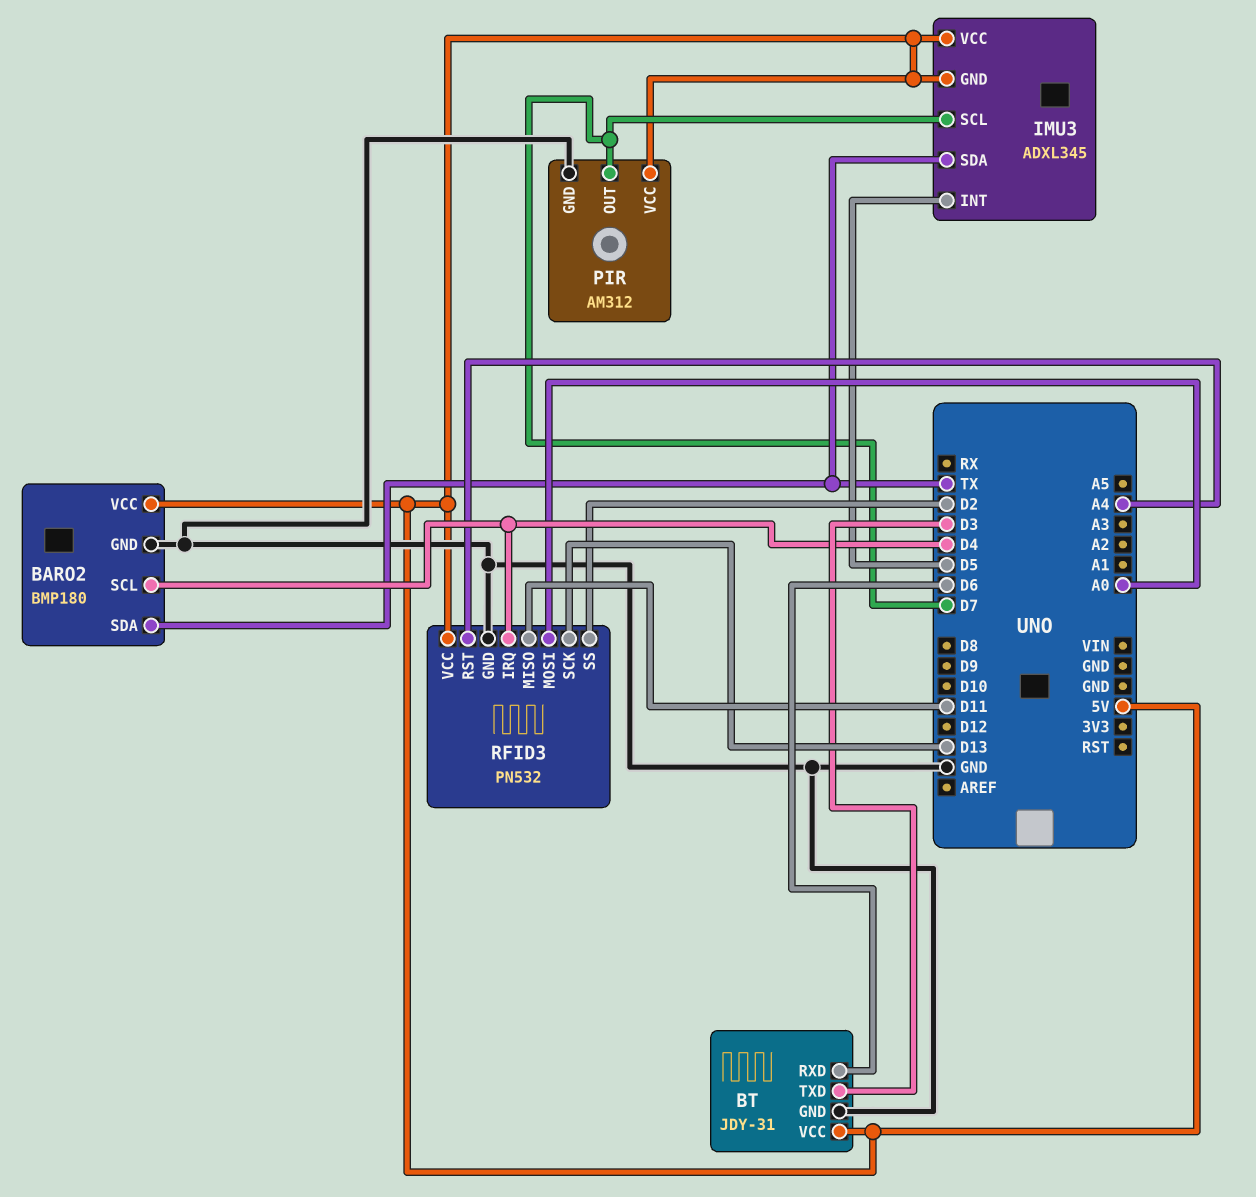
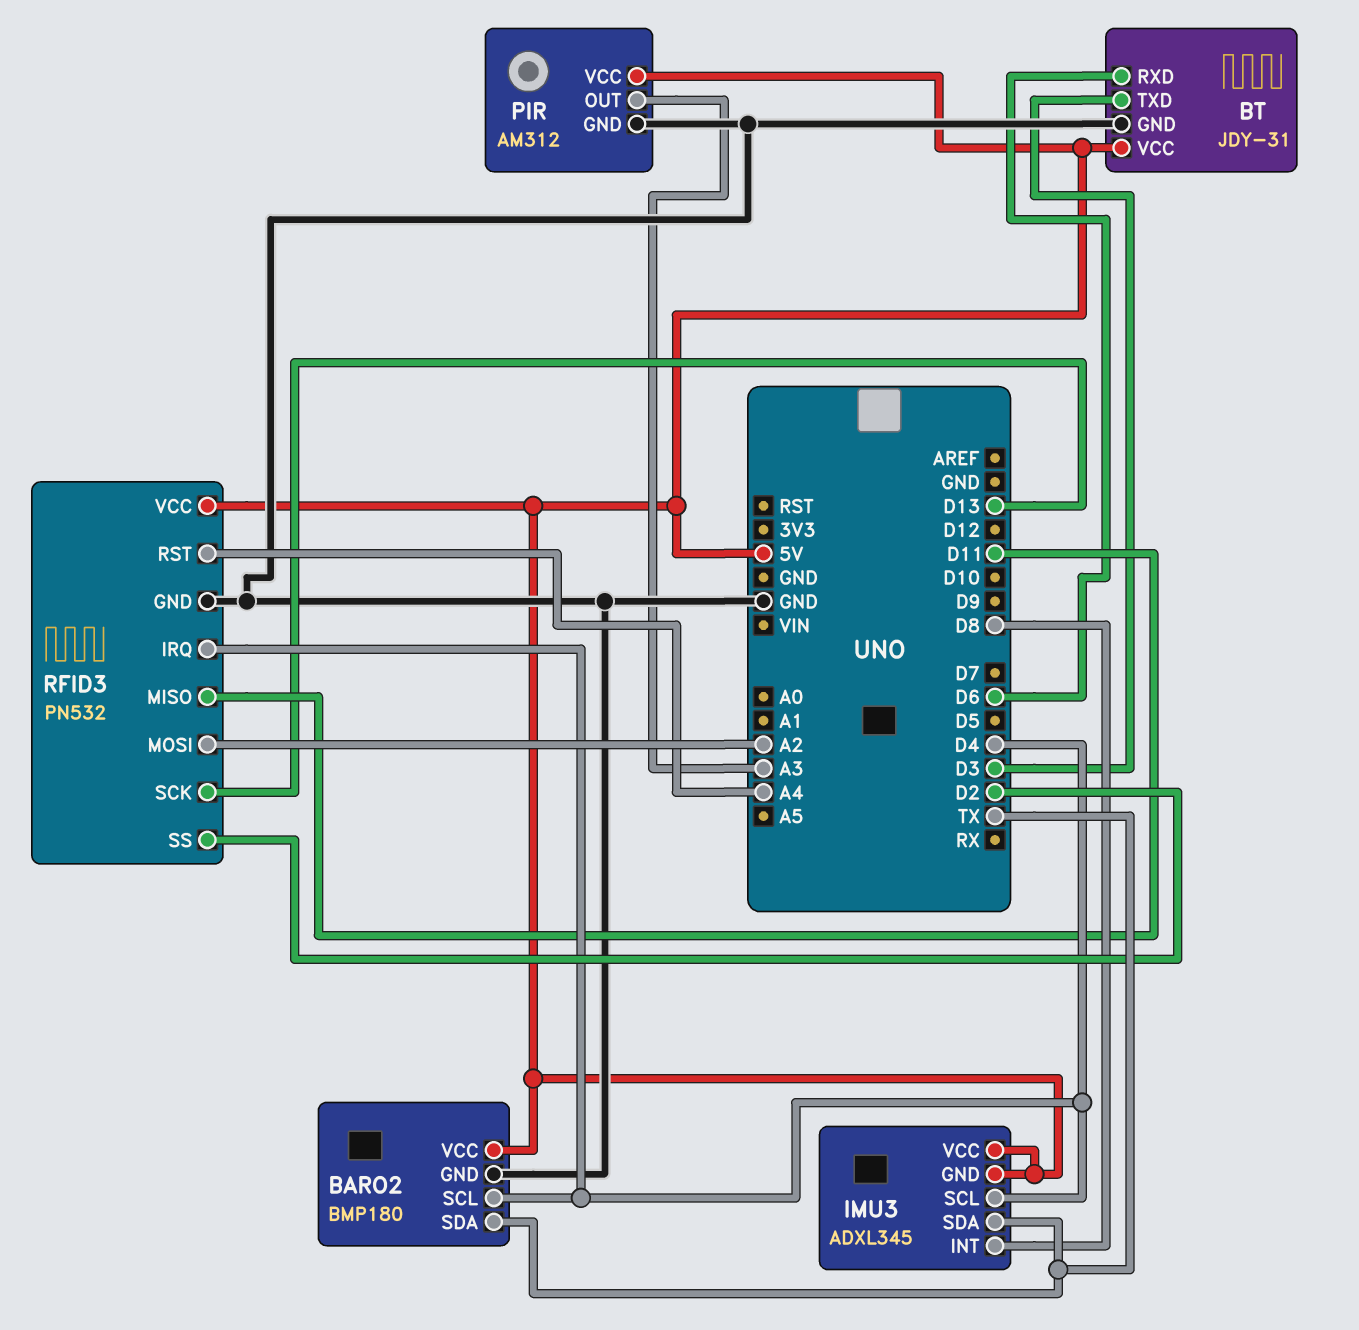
IMU3 pin INT: D5 -> D8
IMU3 pin SCL: D7 -> D4
PIR pin OUT: D7 -> A3
RFID3 pin MOSI: A0 -> A2

